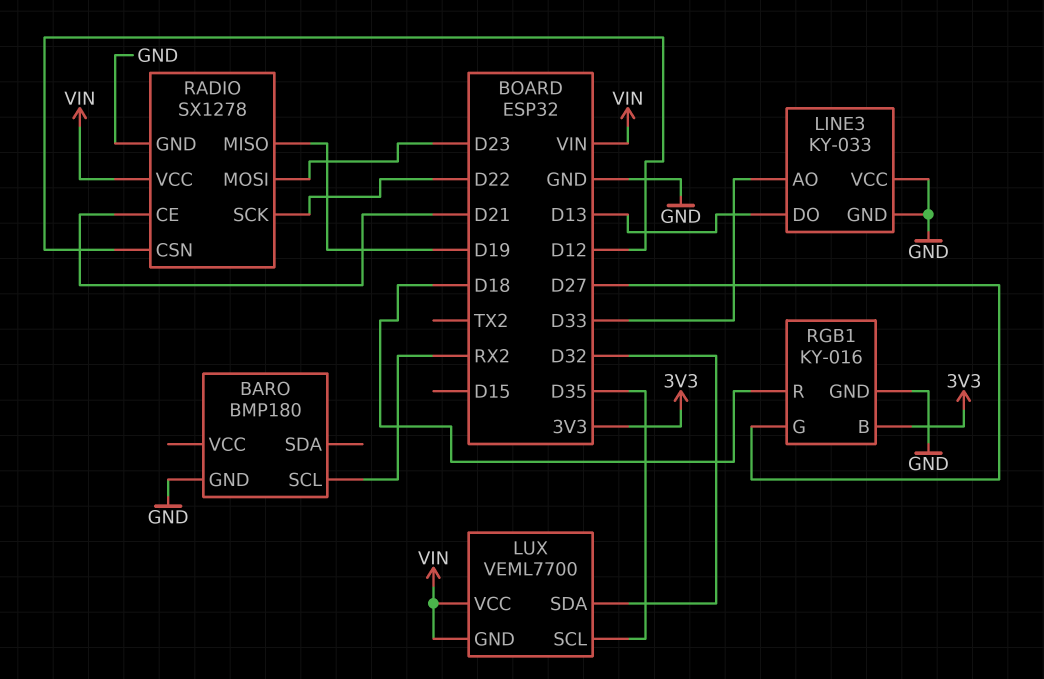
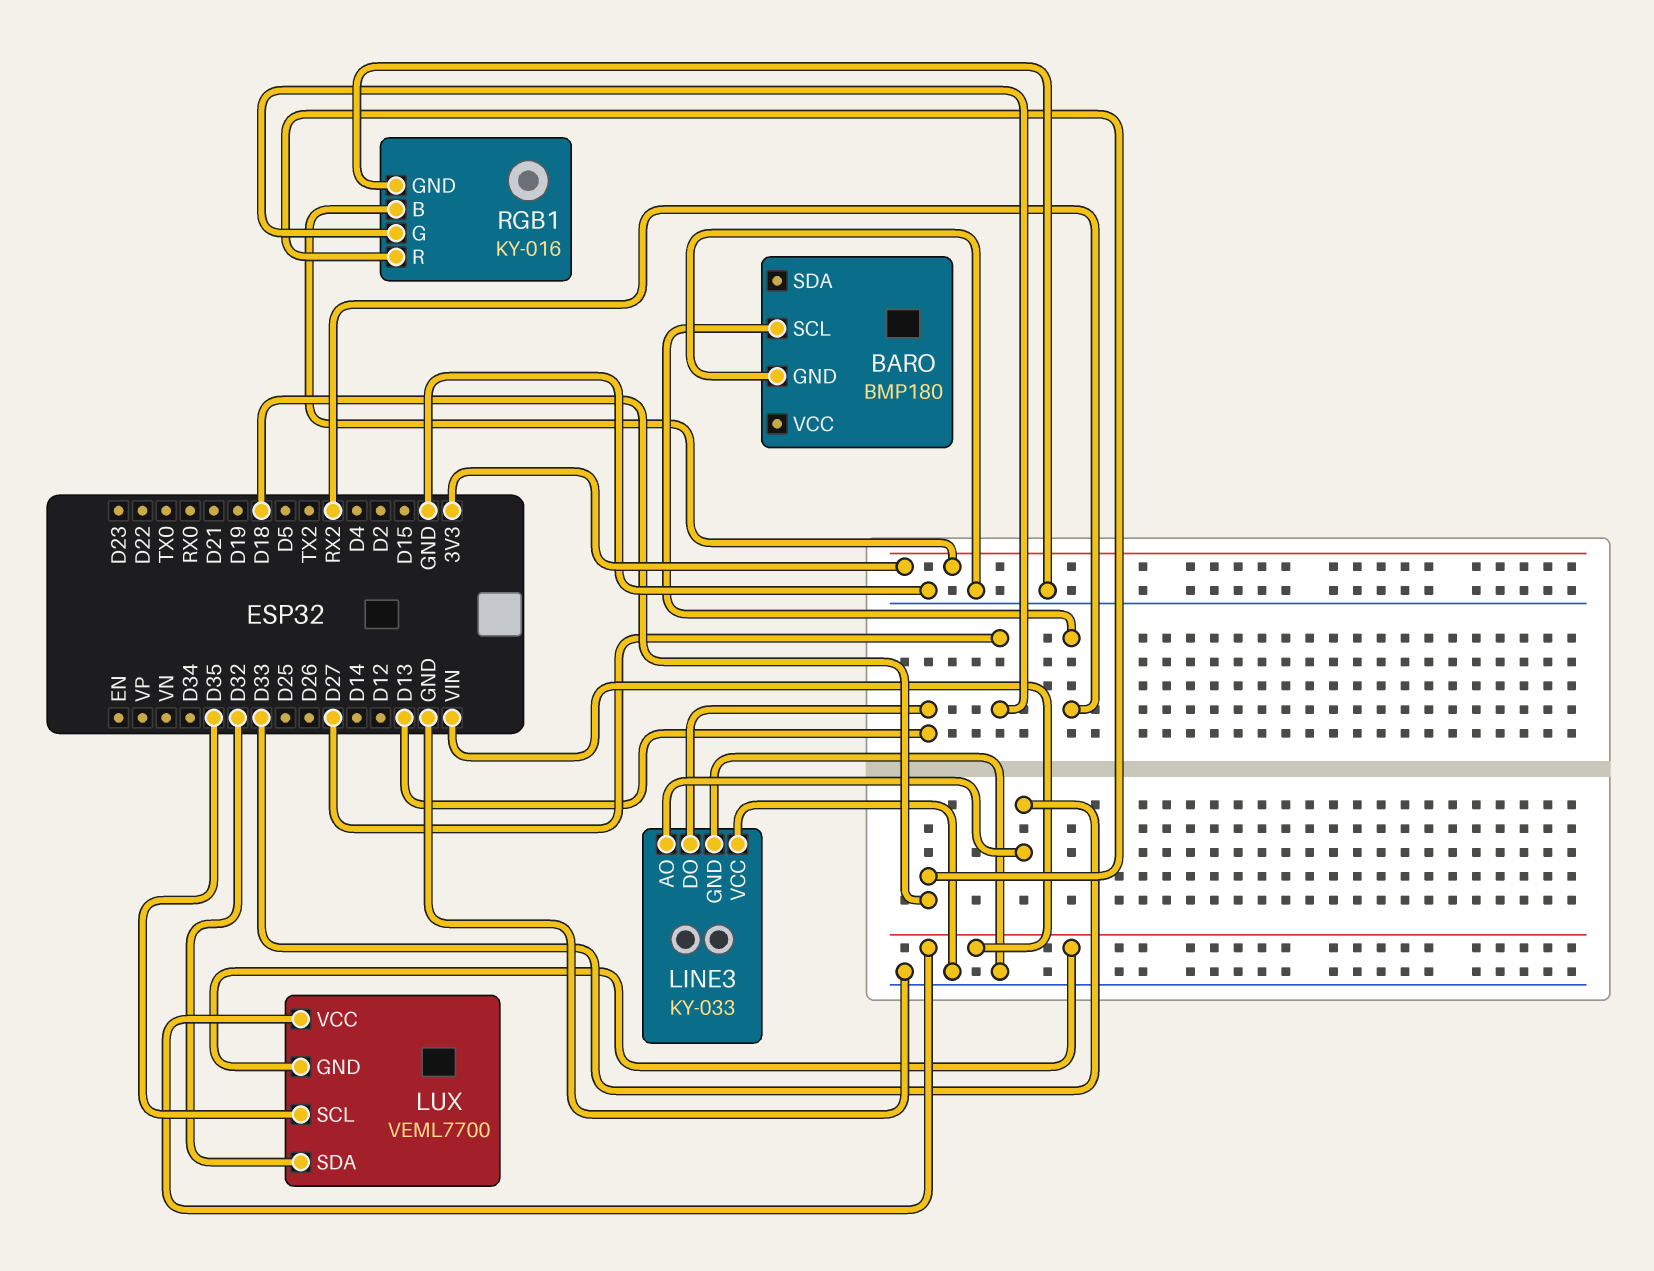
RADIO: SX1278 -> none
RADIO pin CE: D21 -> none
RADIO pin CSN: D12 -> none
RADIO pin GND: GND -> none
RADIO pin MISO: D19 -> none
RADIO pin MOSI: D23 -> none
RADIO pin SCK: D22 -> none
RADIO pin VCC: VIN -> none

